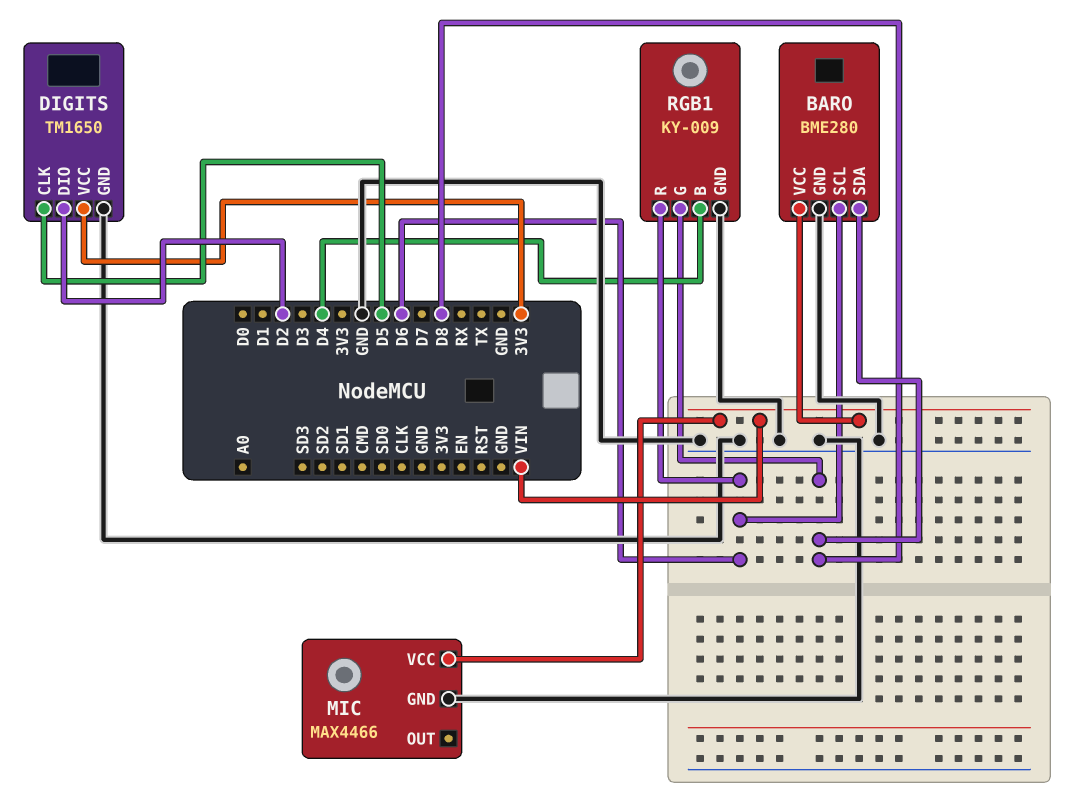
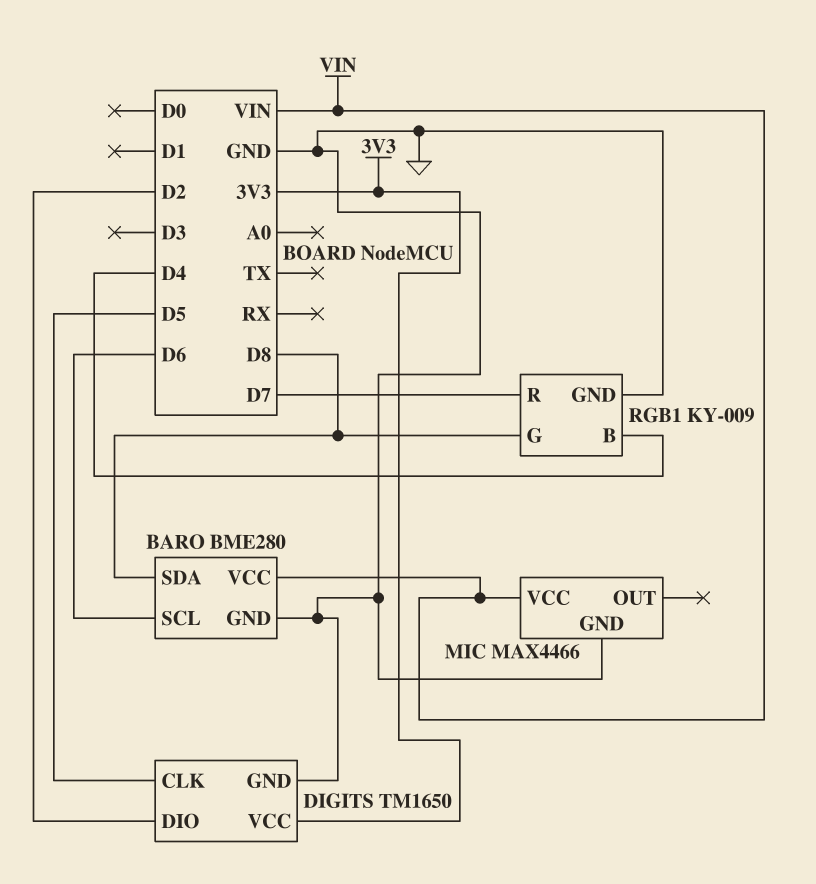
RGB1 pin R: D6 -> D7

